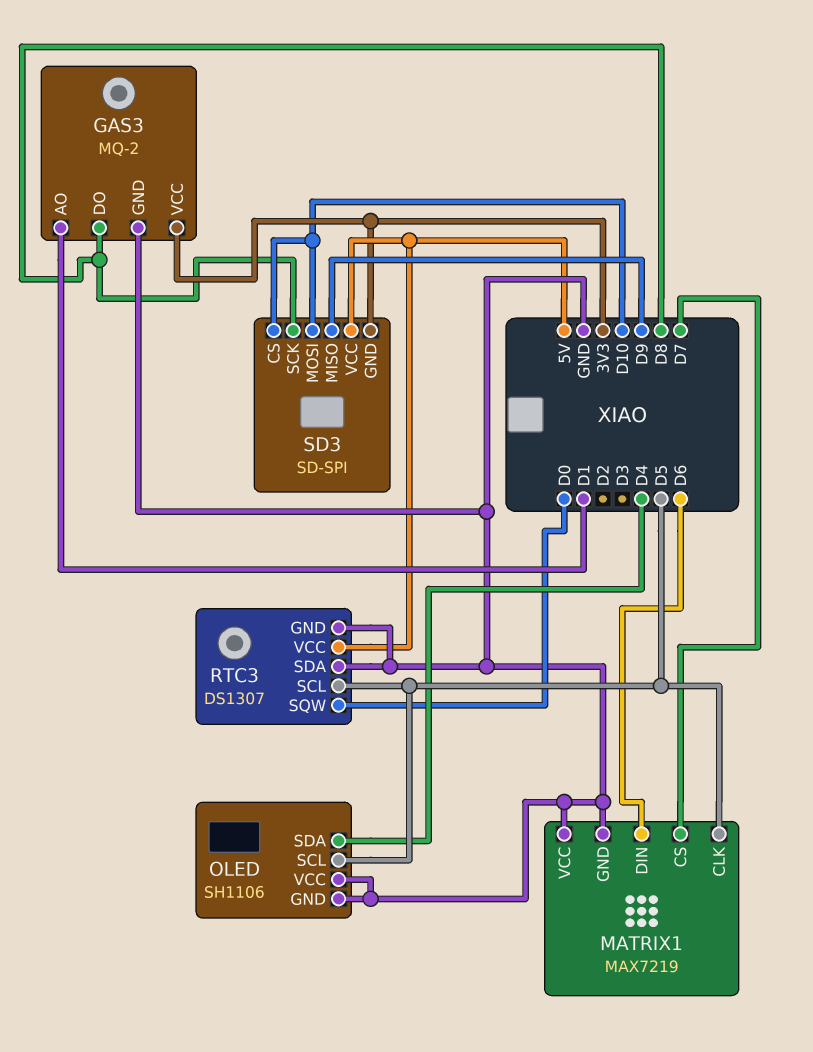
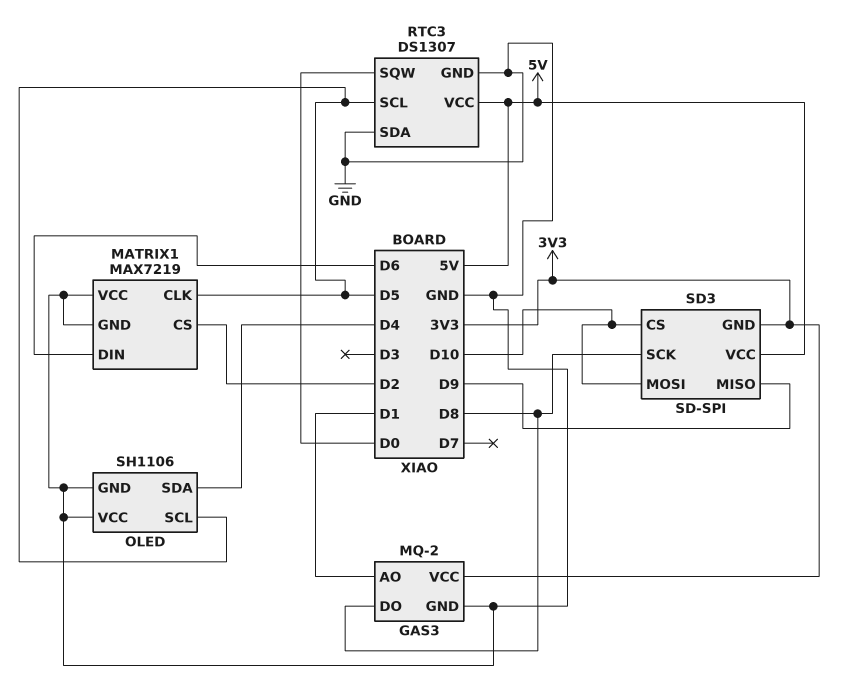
MATRIX1 pin CS: D7 -> D2

